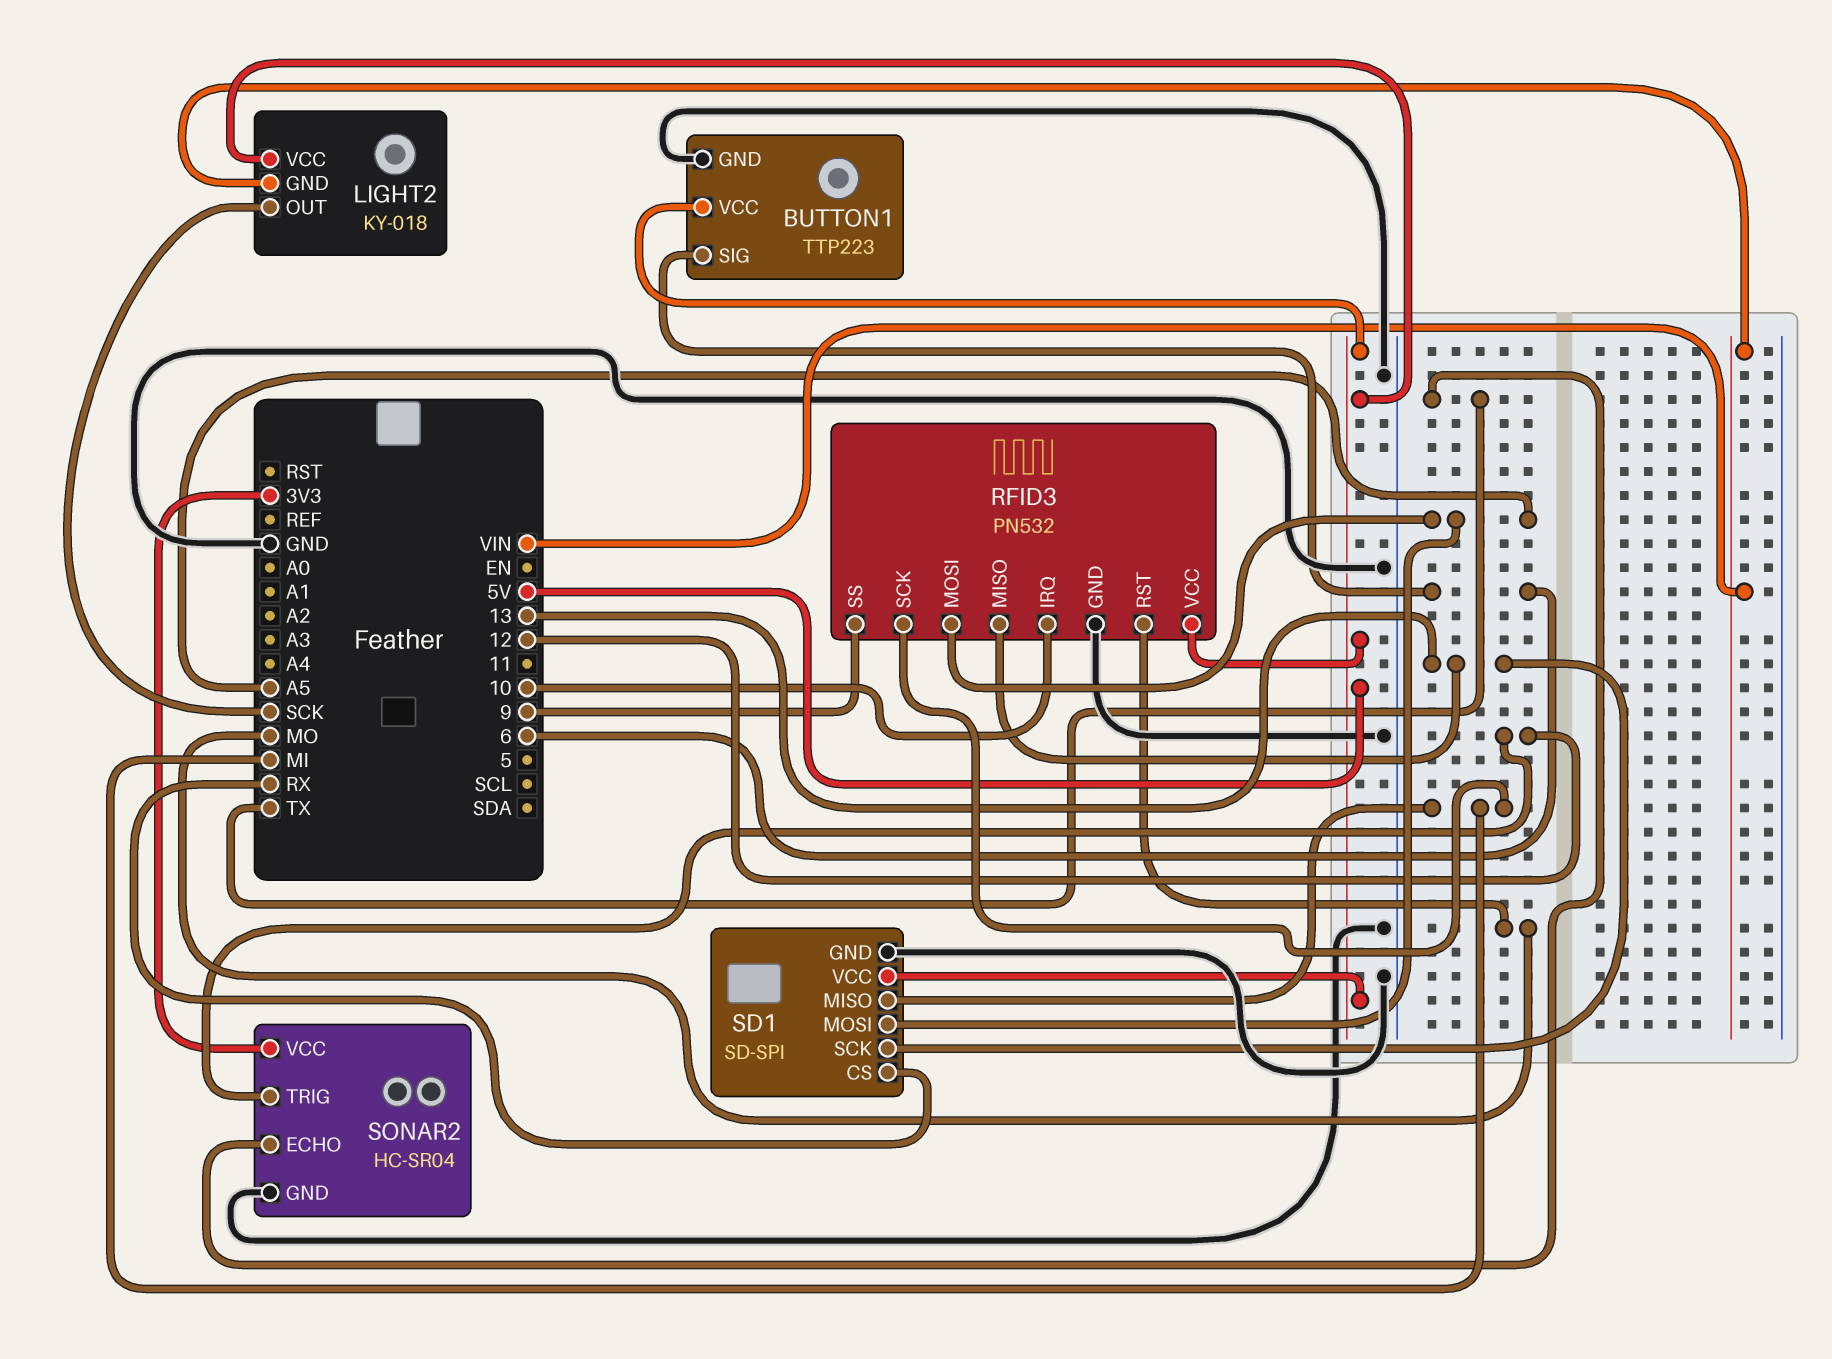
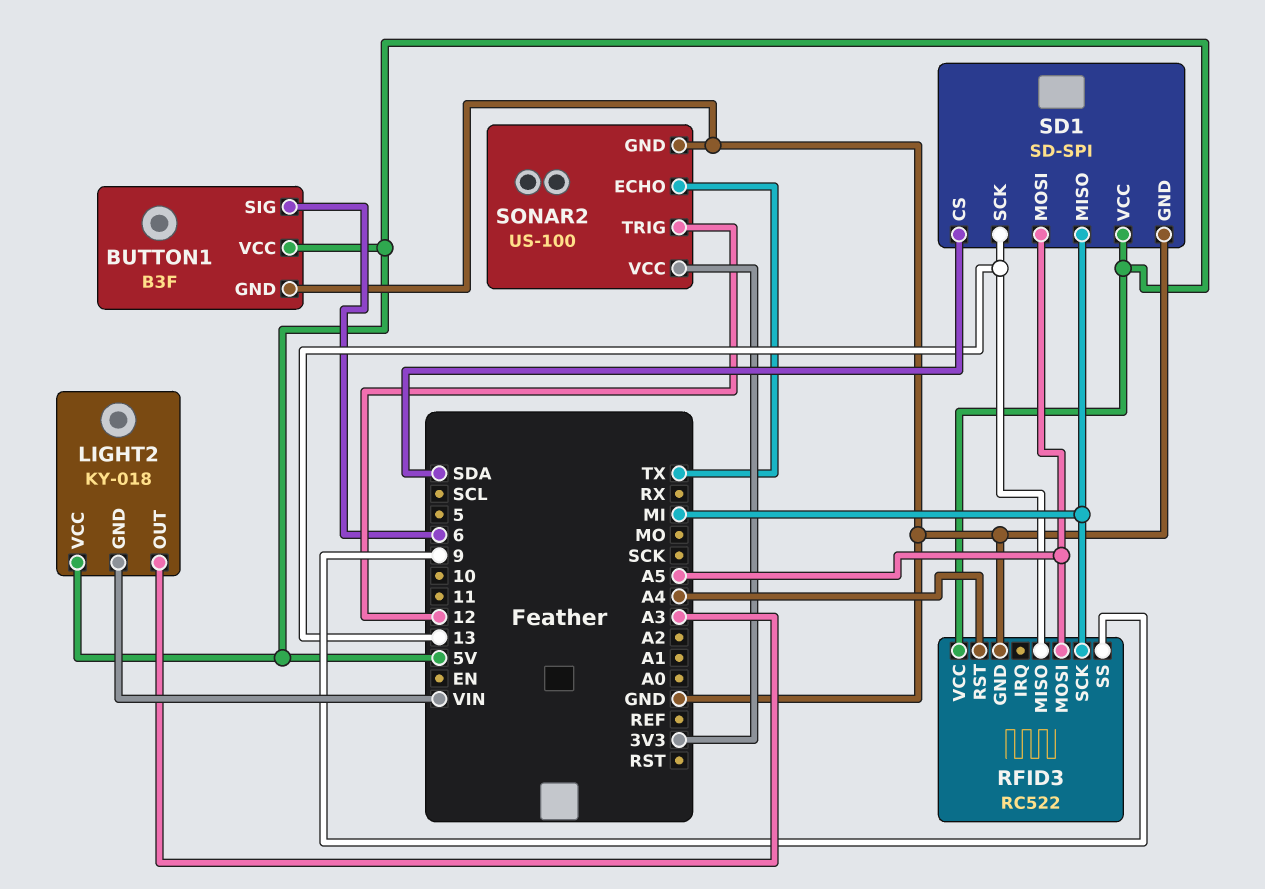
BUTTON1: TTP223 -> B3F
LIGHT2 pin OUT: SCK -> A3
RFID3: PN532 -> RC522
RFID3 pin IRQ: 10 -> none
RFID3 pin RST: MO -> A4
SD1 pin CS: RX -> SDA
SONAR2: HC-SR04 -> US-100

